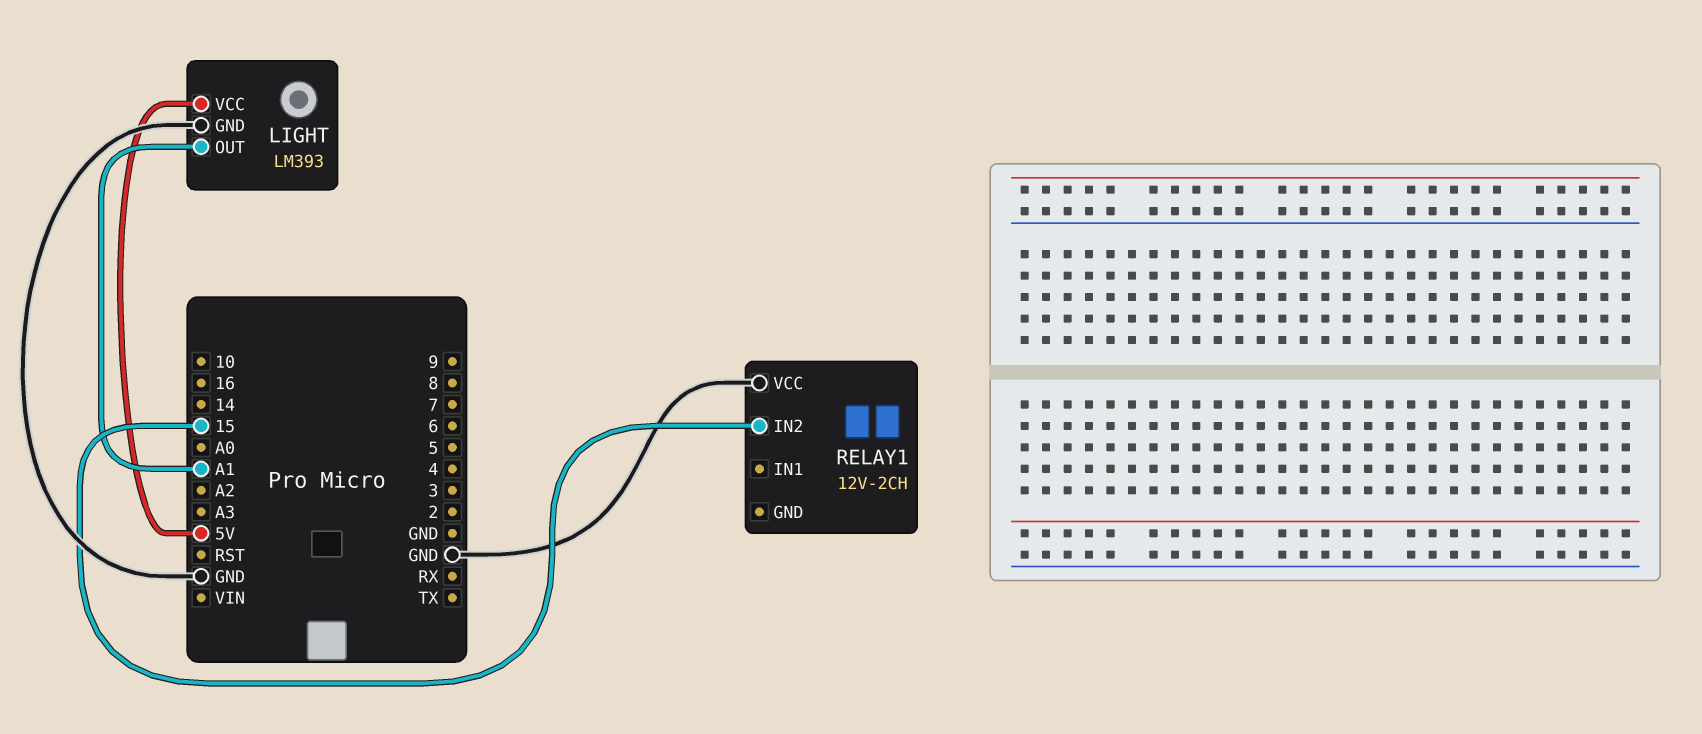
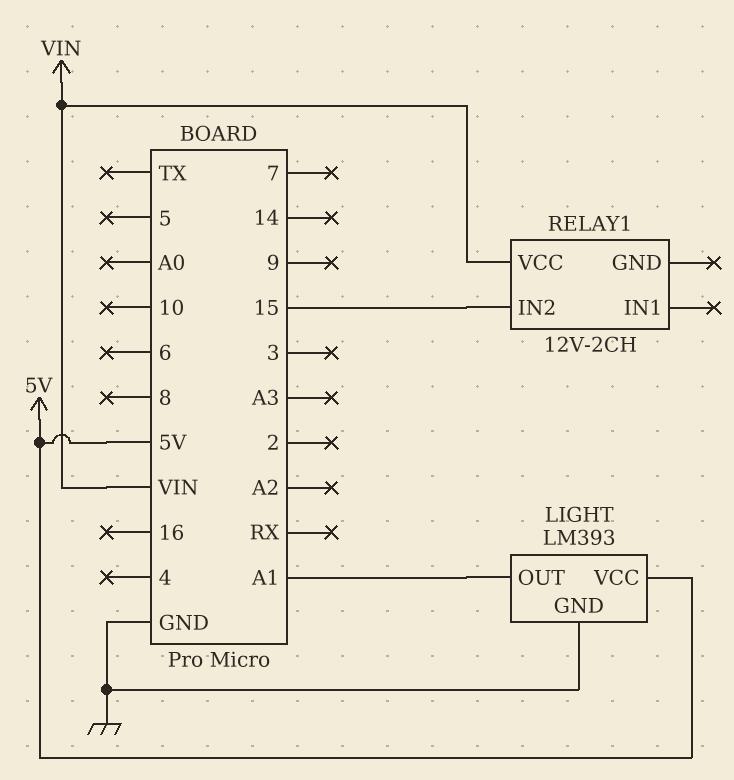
RELAY1 pin VCC: GND -> VIN

